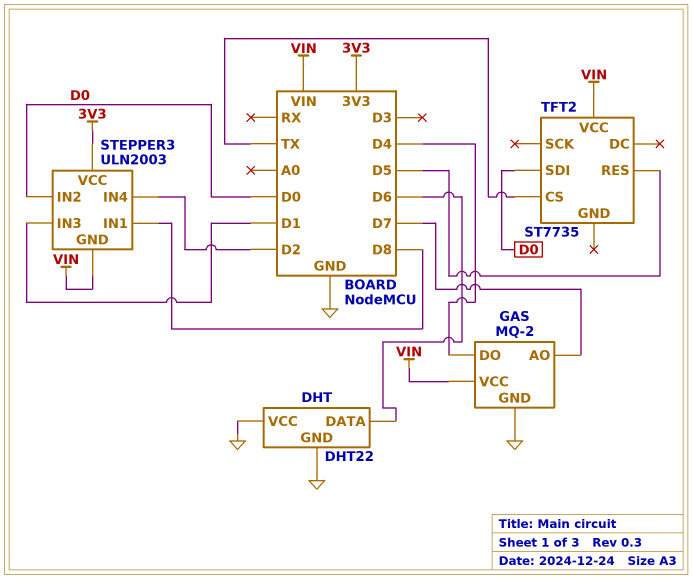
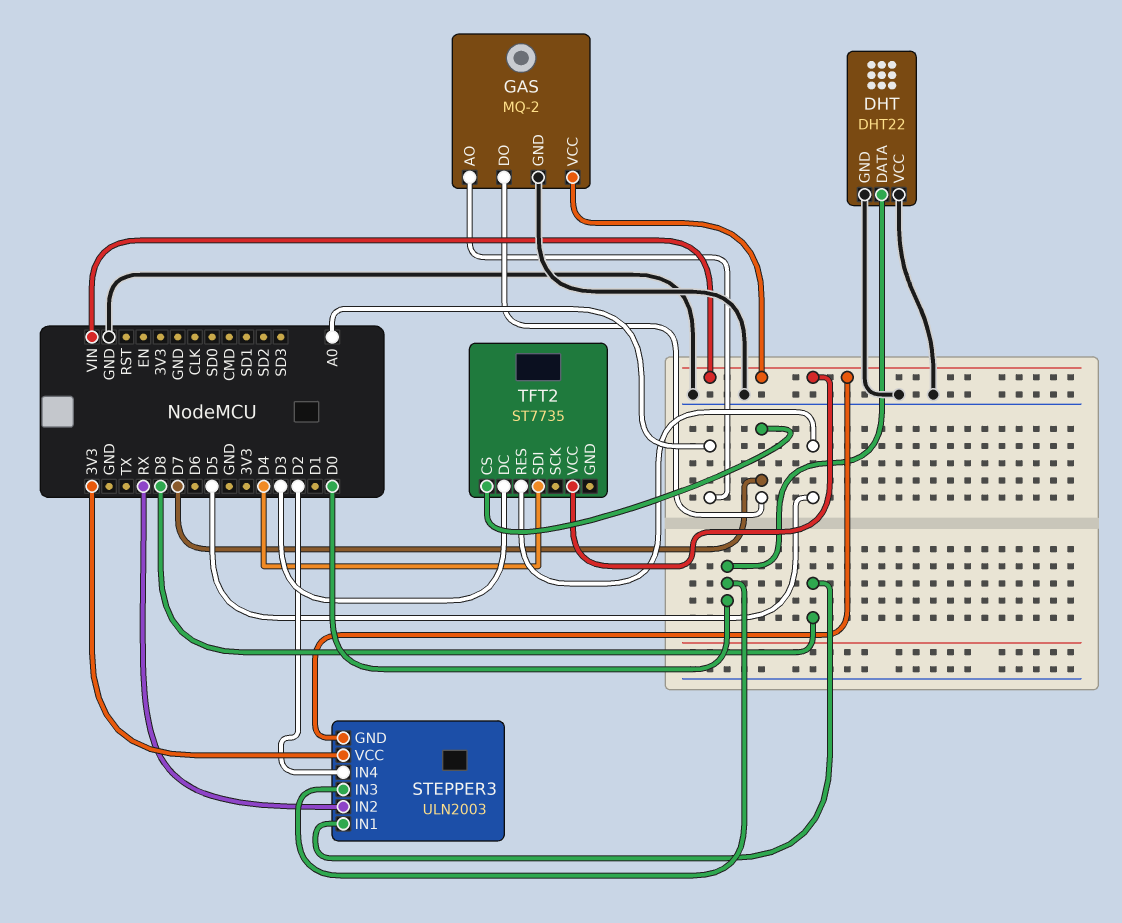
DHT pin DATA: D6 -> D0
GAS pin AO: D7 -> A0
GAS pin DO: D4 -> D7
STEPPER3 pin IN2: D0 -> RX
STEPPER3 pin IN3: D1 -> D0
TFT2 pin CS: TX -> D7
TFT2 pin DC: none -> D3
TFT2 pin SDI: D0 -> D4

